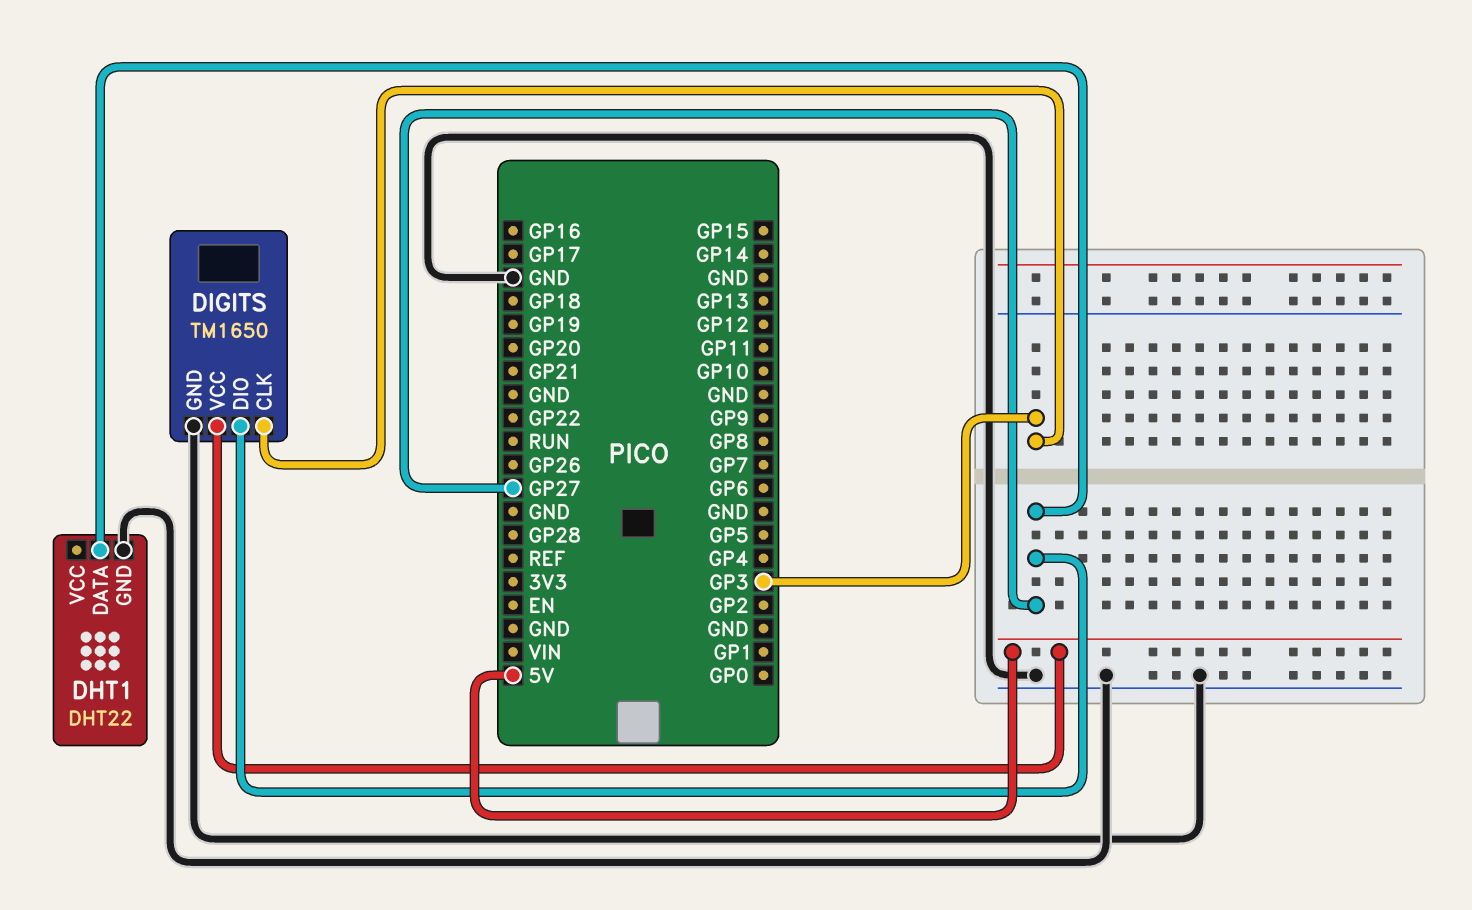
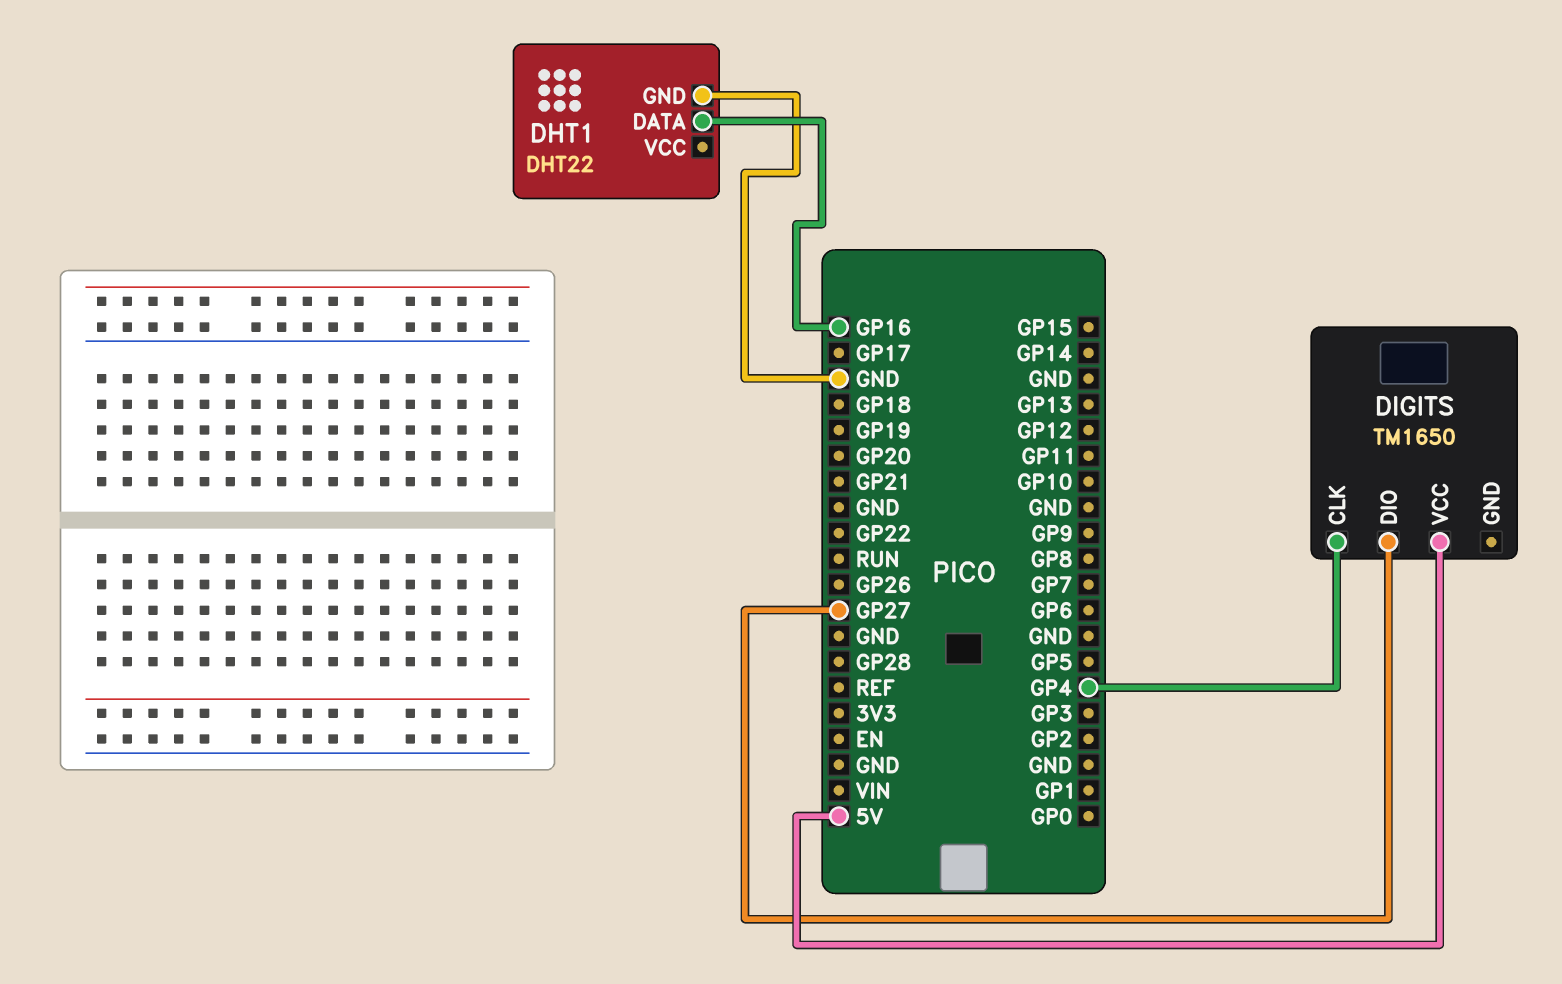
DHT1 pin DATA: GP27 -> GP16
DIGITS pin CLK: GP3 -> GP4
DIGITS pin GND: GND -> none

